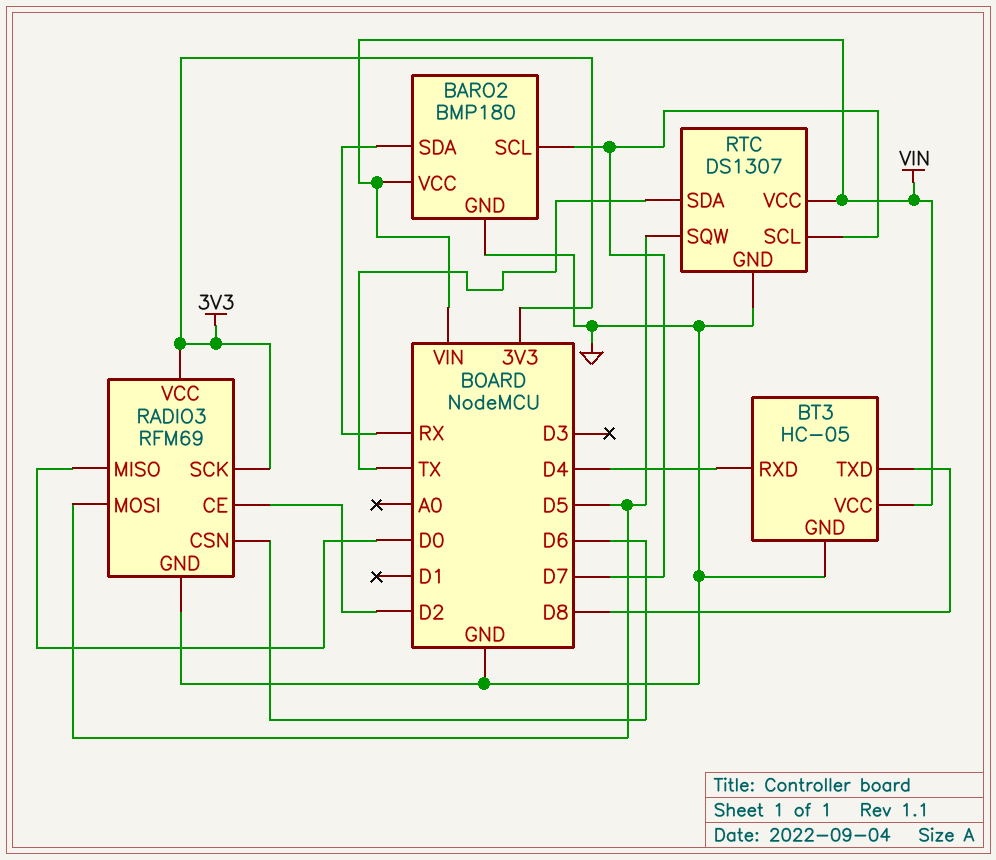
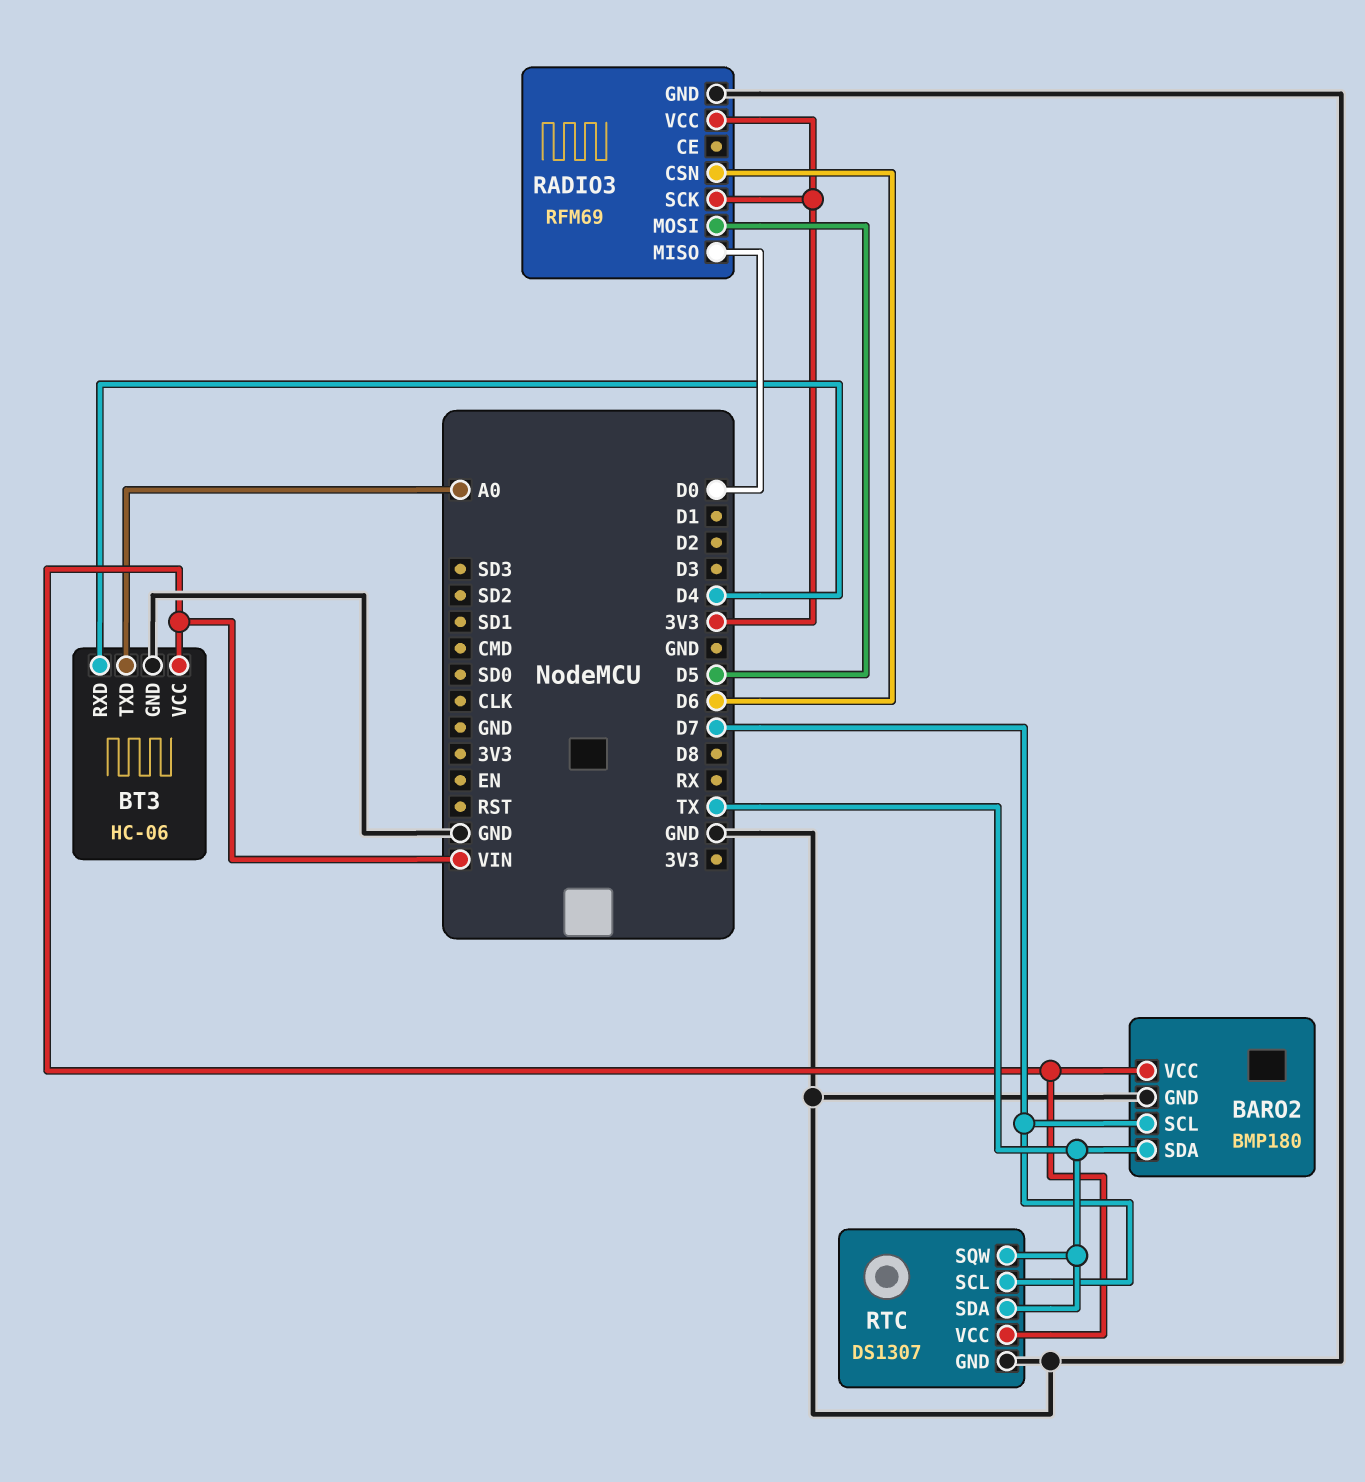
BARO2 pin SDA: RX -> TX
BT3: HC-05 -> HC-06
BT3 pin TXD: D8 -> A0
RADIO3 pin CE: D2 -> none
RTC pin SQW: D5 -> TX

